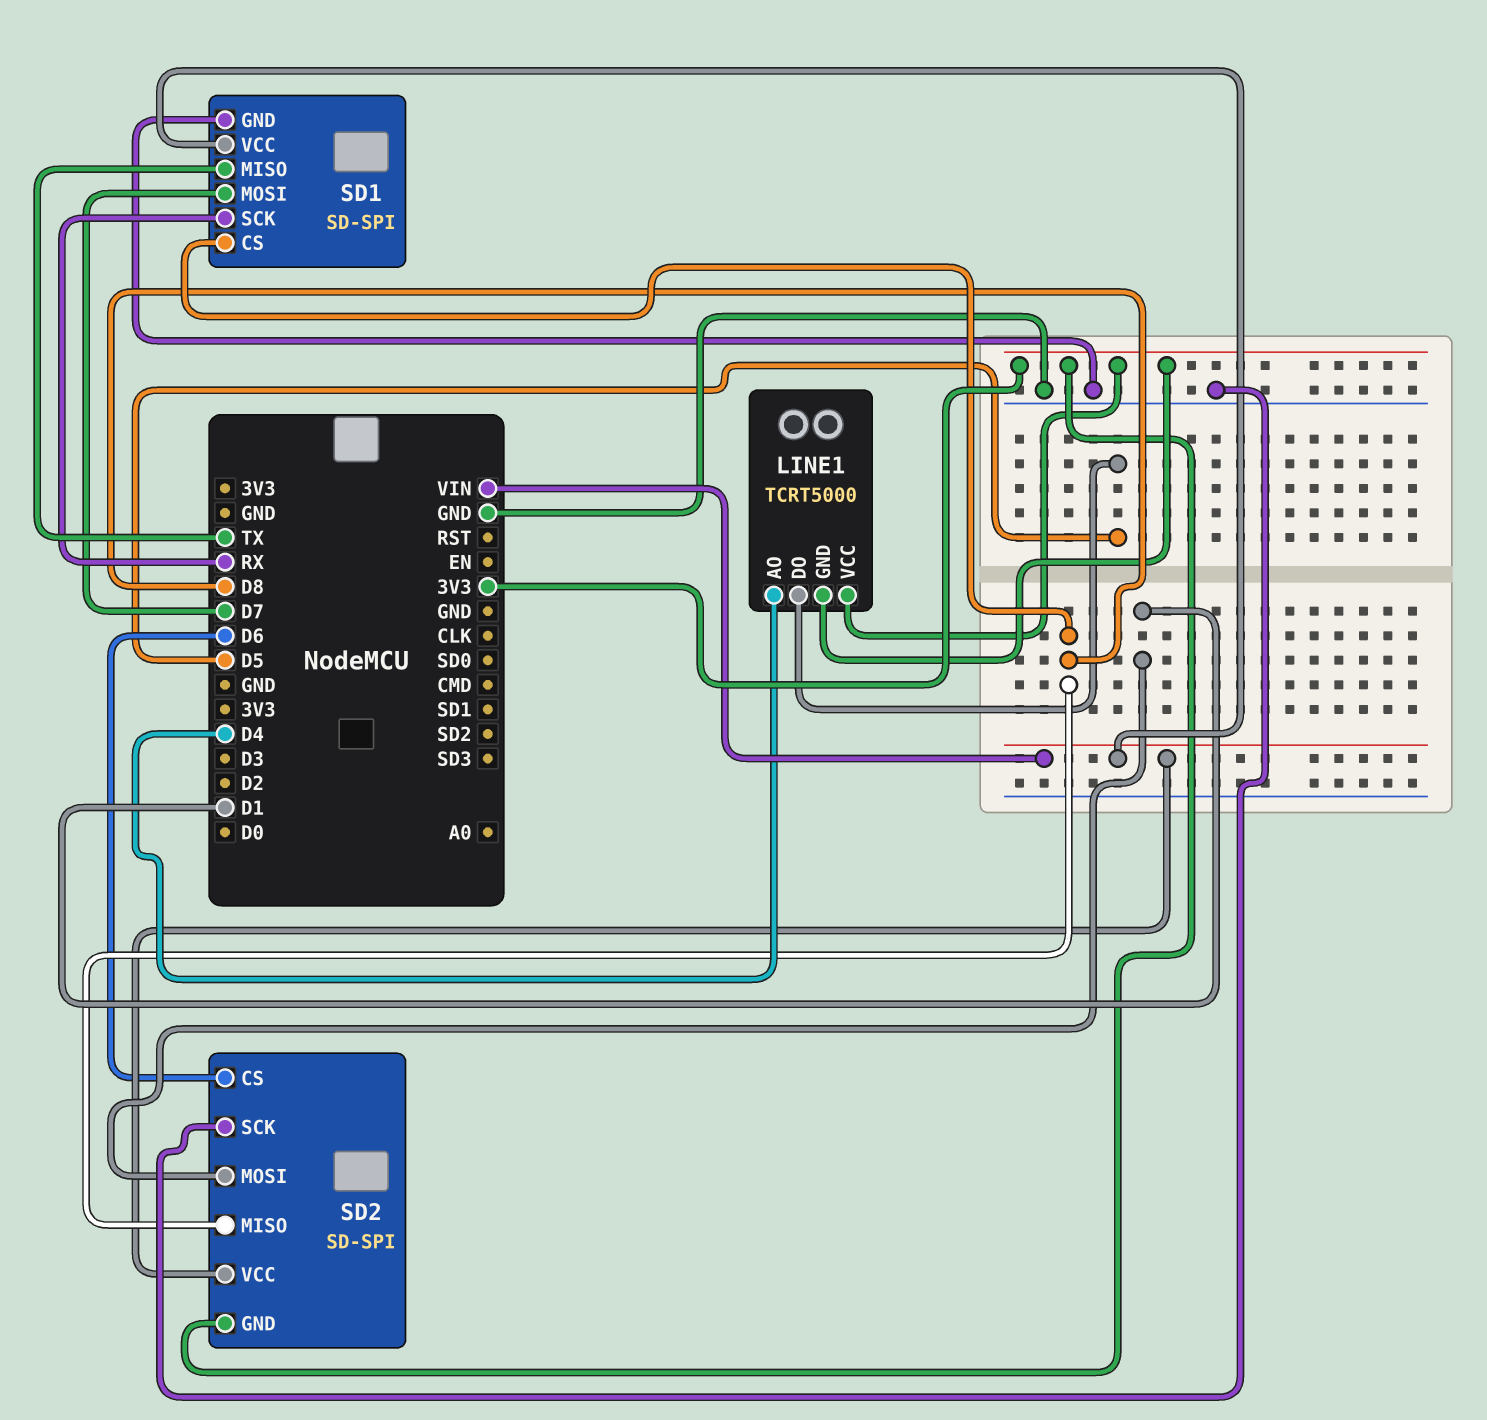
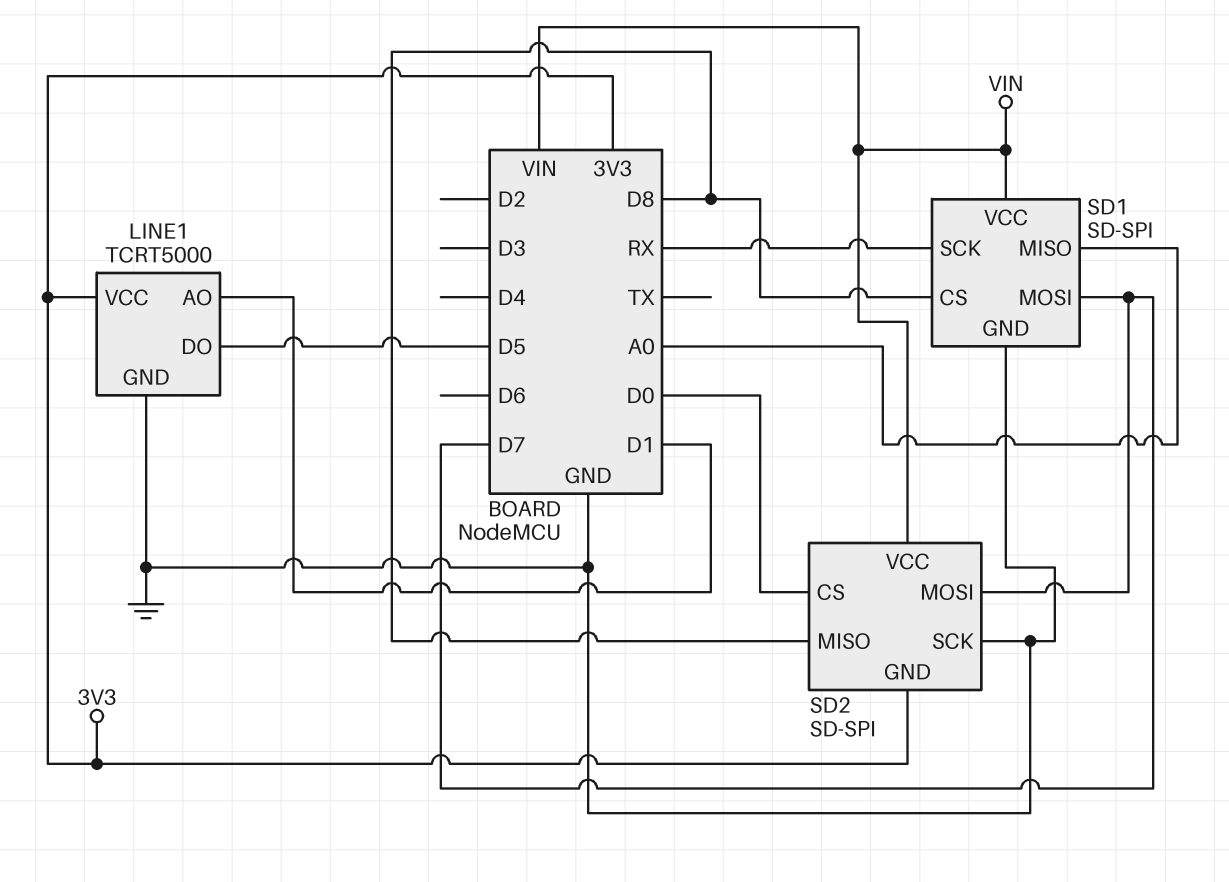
LINE1 pin AO: D4 -> D1
LINE1 pin GND: 3V3 -> GND
SD1 pin MISO: TX -> A0
SD2 pin CS: D6 -> D0
SD2 pin MOSI: D1 -> D7

